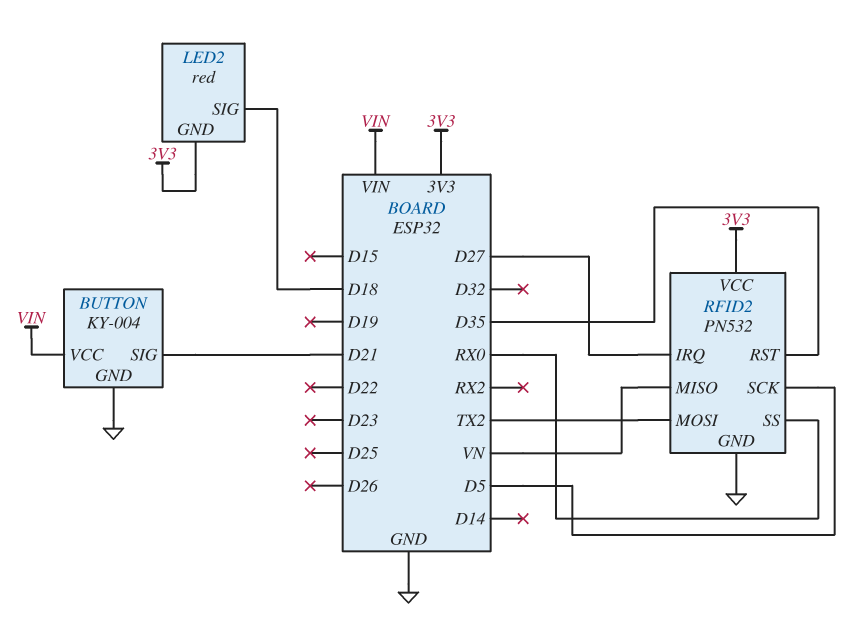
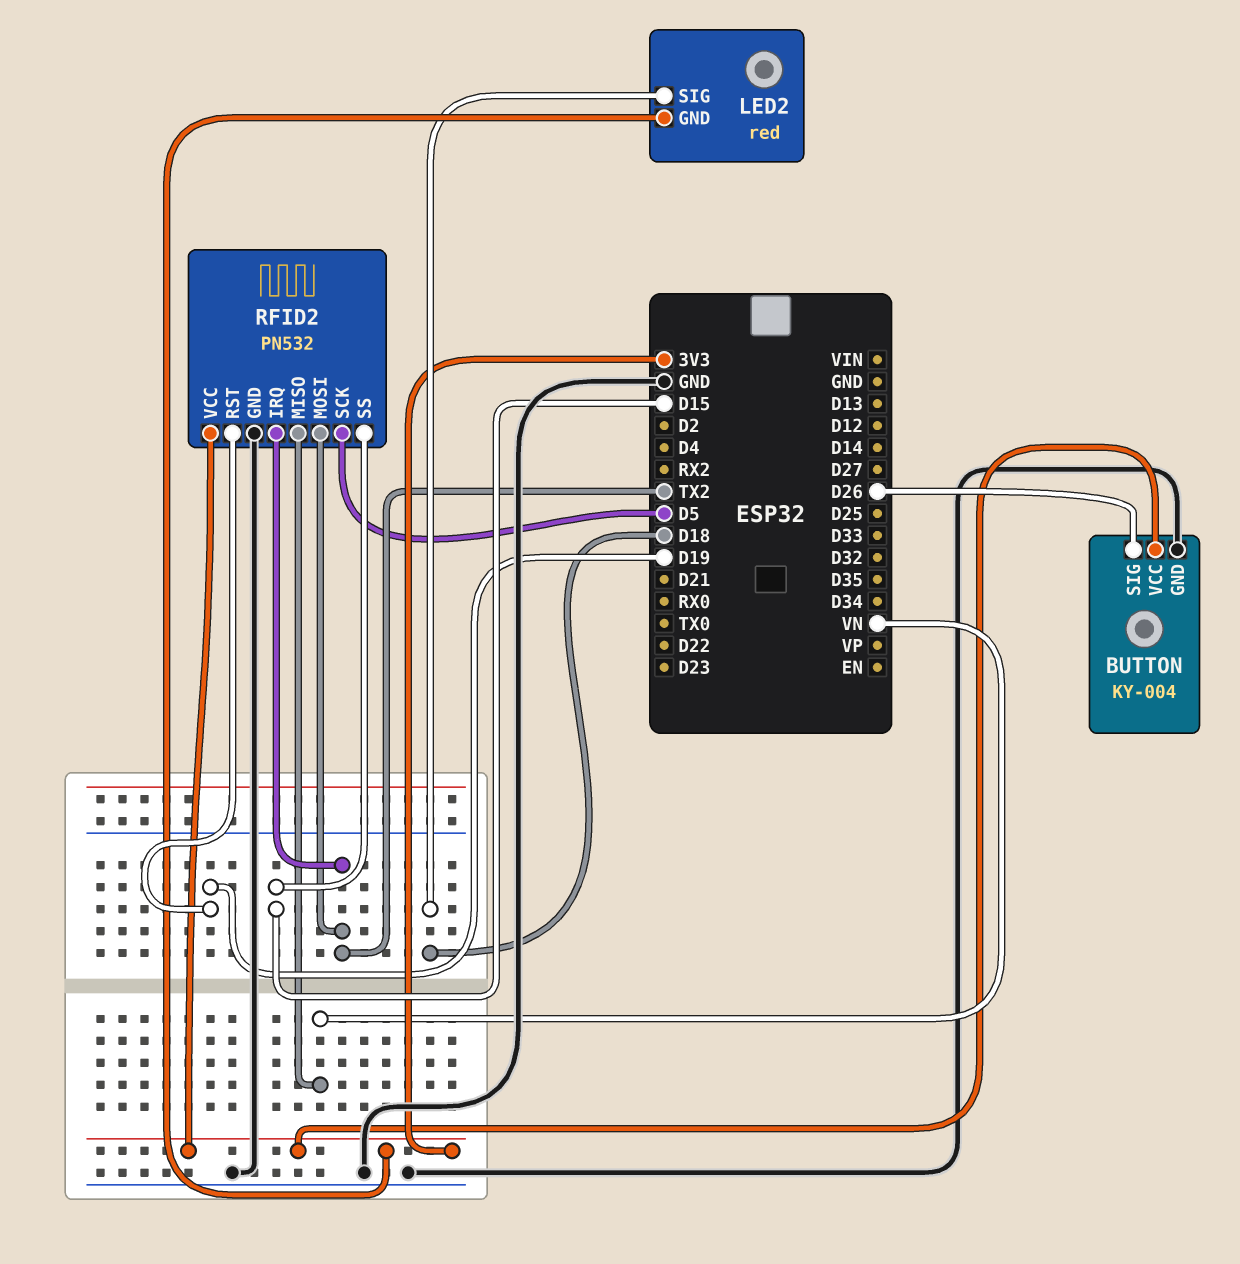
BUTTON pin SIG: D21 -> D26
BUTTON pin VCC: VIN -> 3V3
RFID2 pin IRQ: D27 -> TX2
RFID2 pin RST: D35 -> D19
RFID2 pin SS: RX0 -> D15

